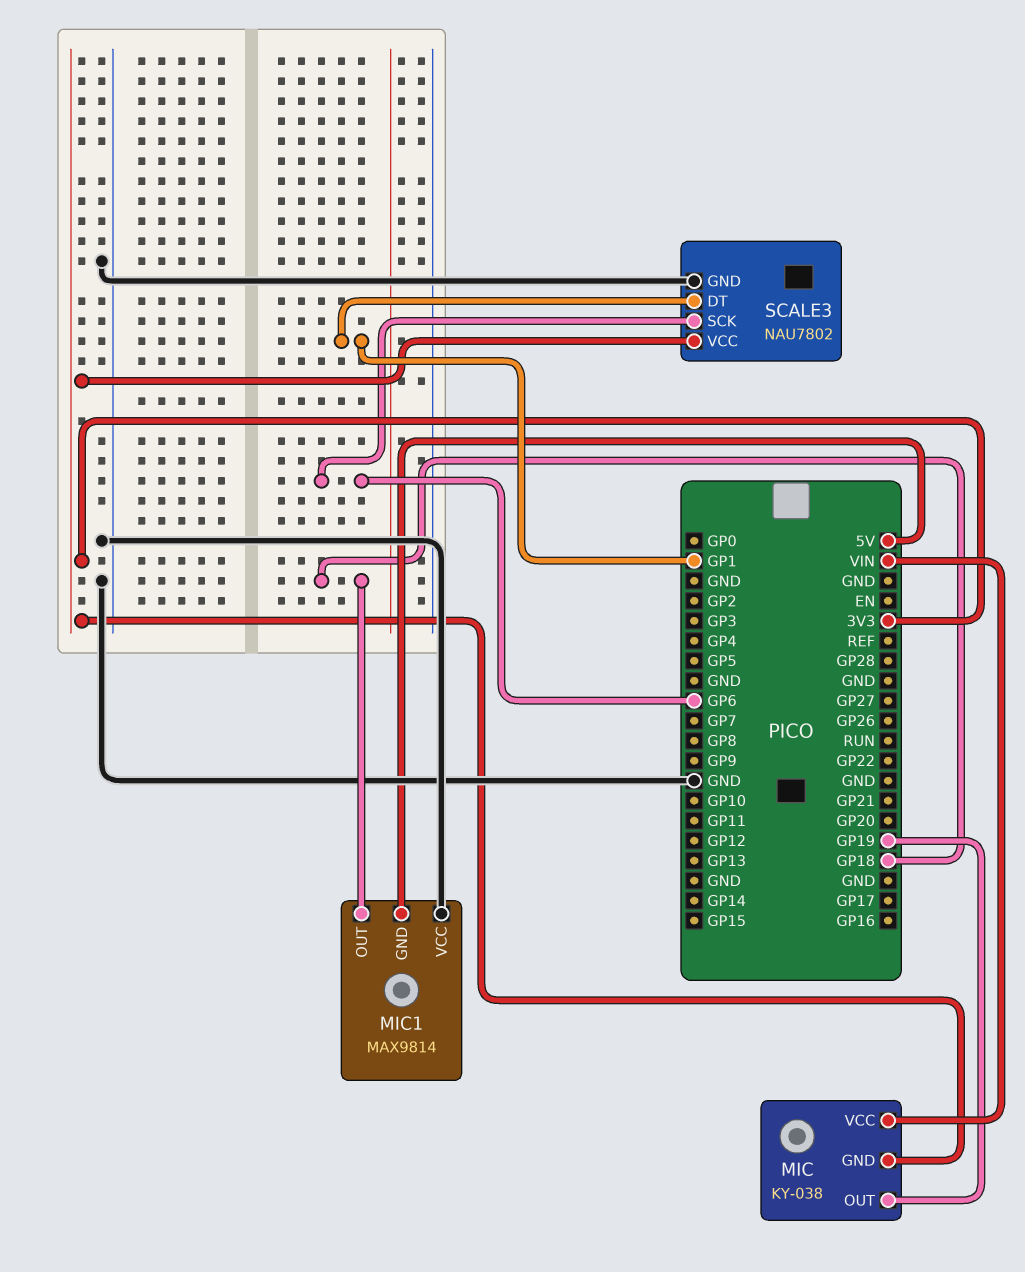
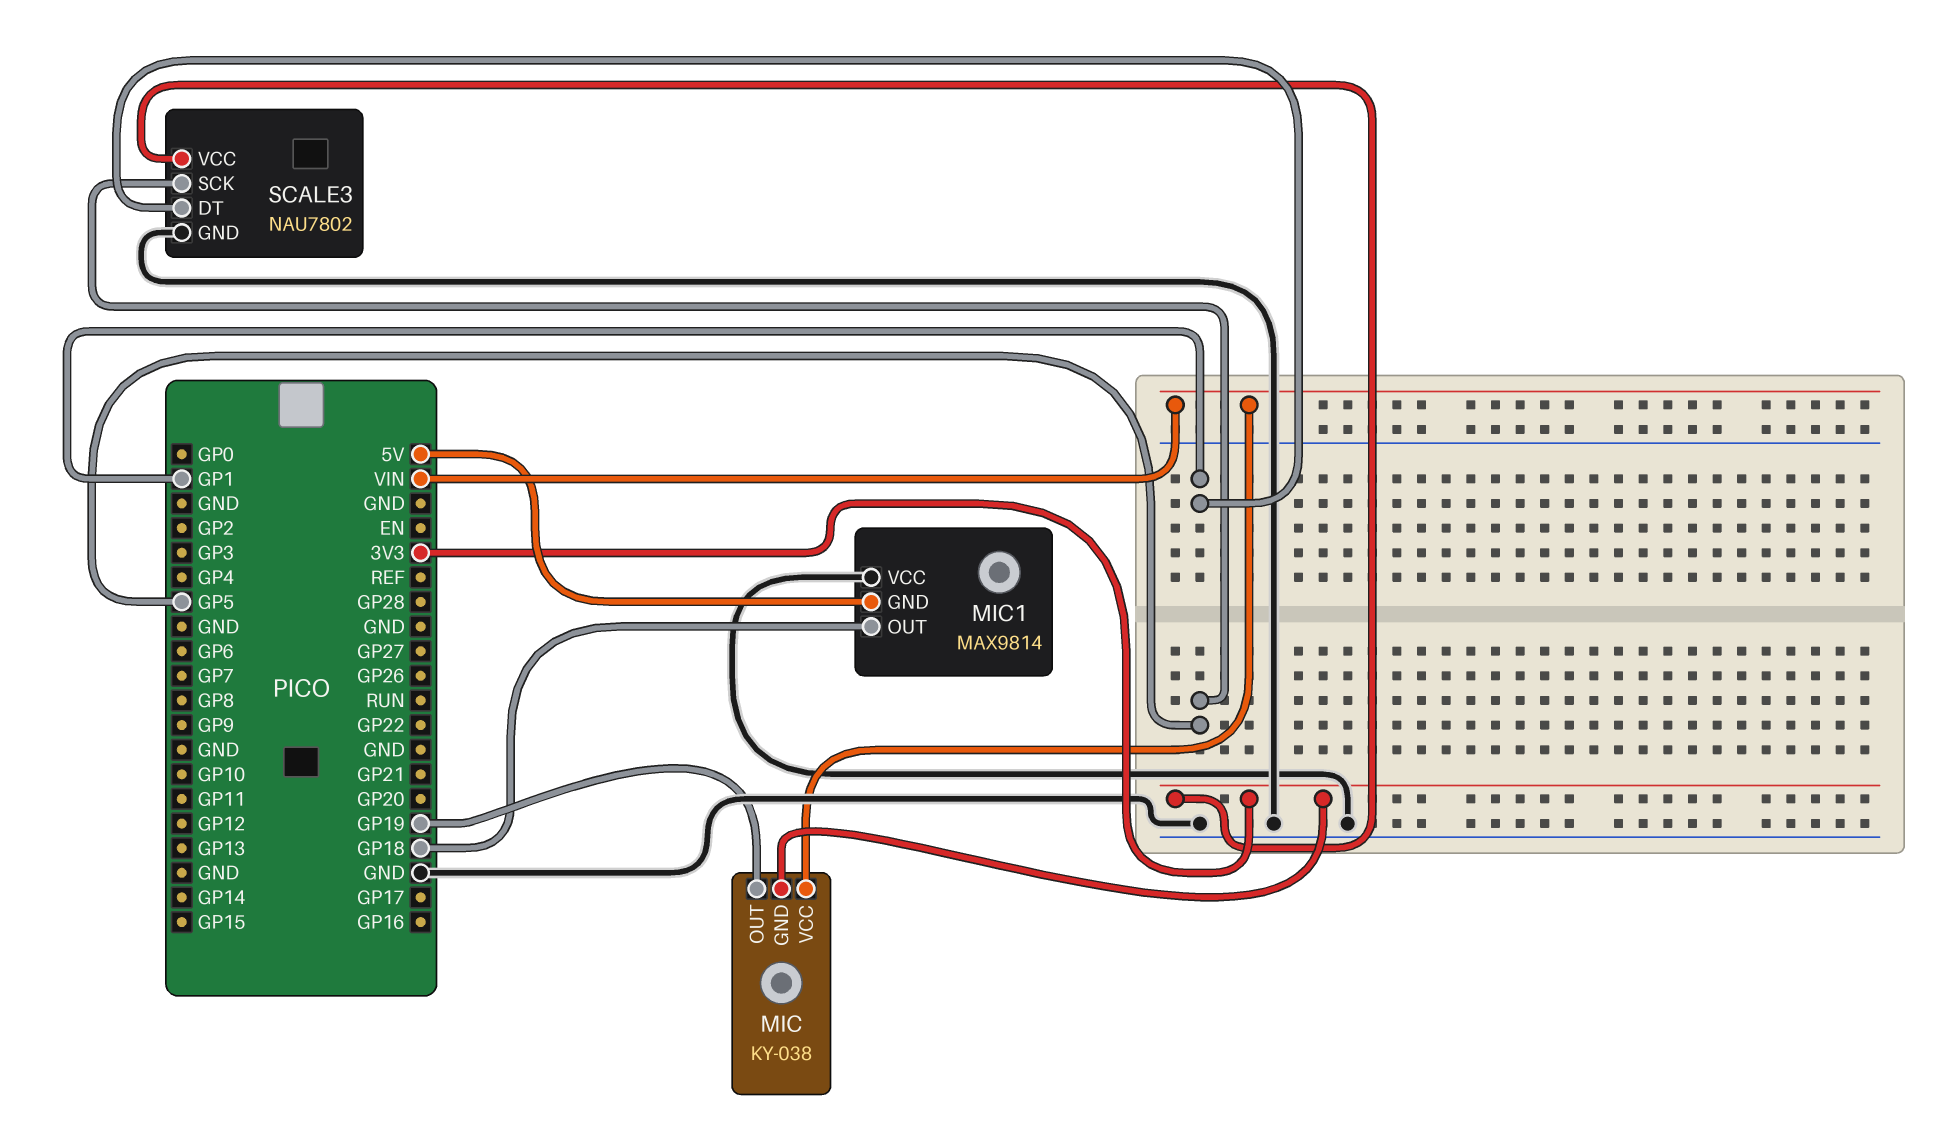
SCALE3 pin SCK: GP6 -> GP5

